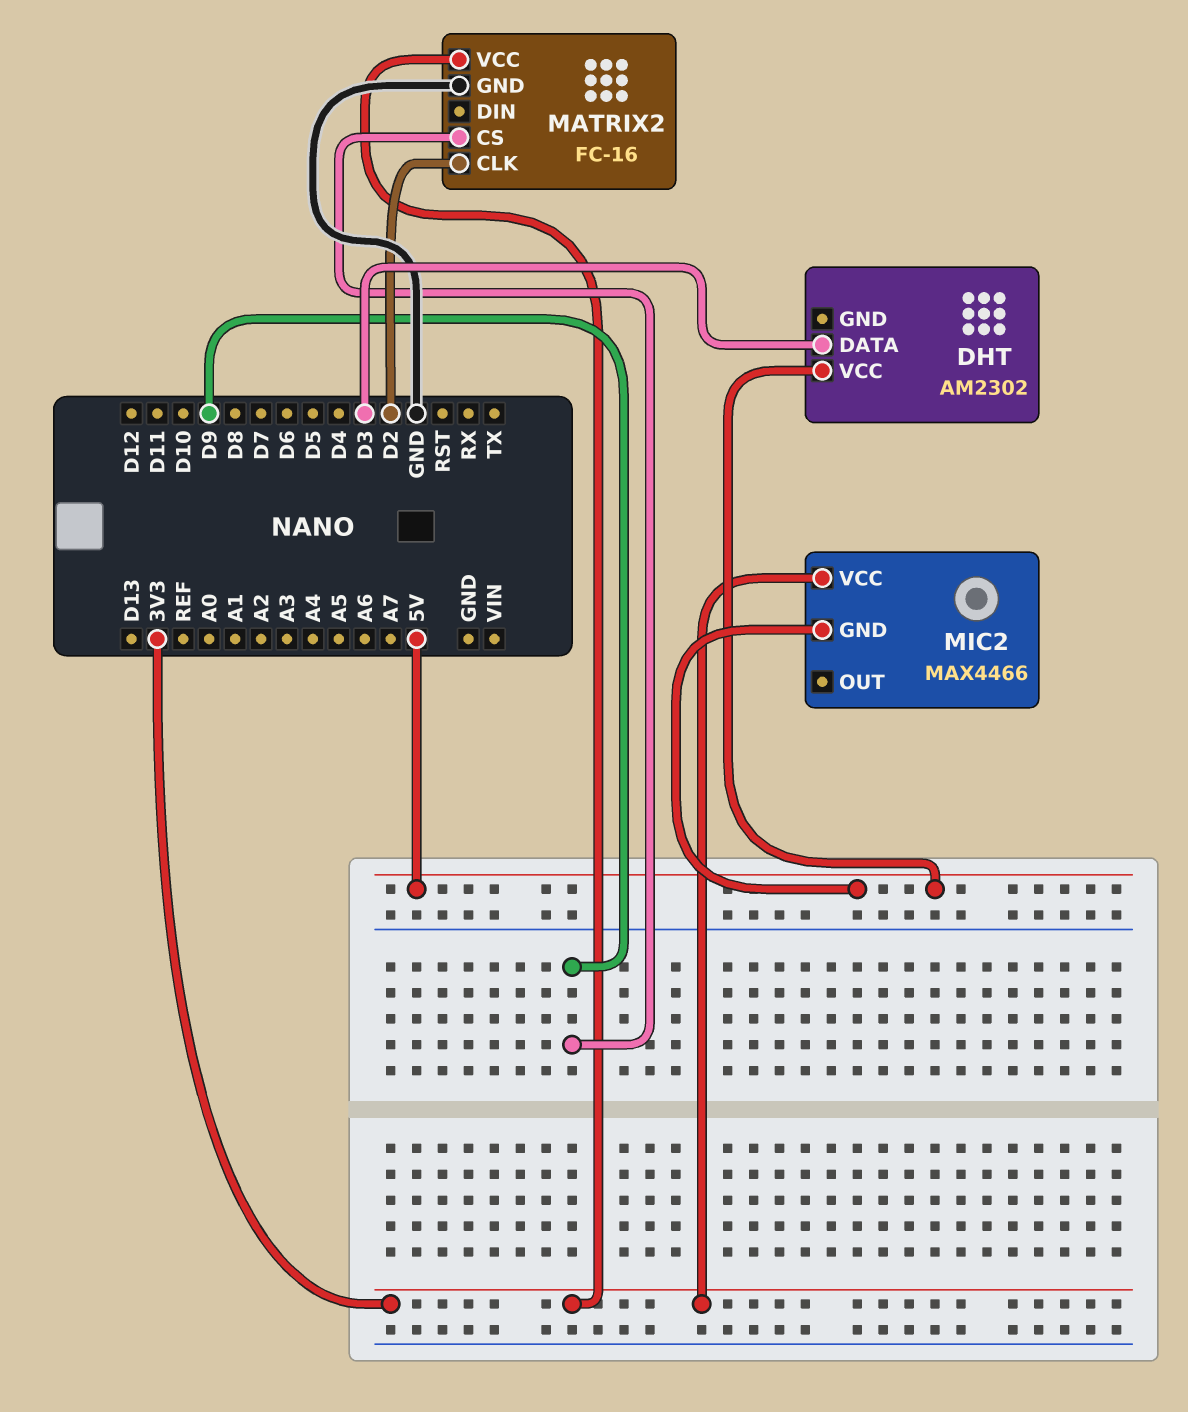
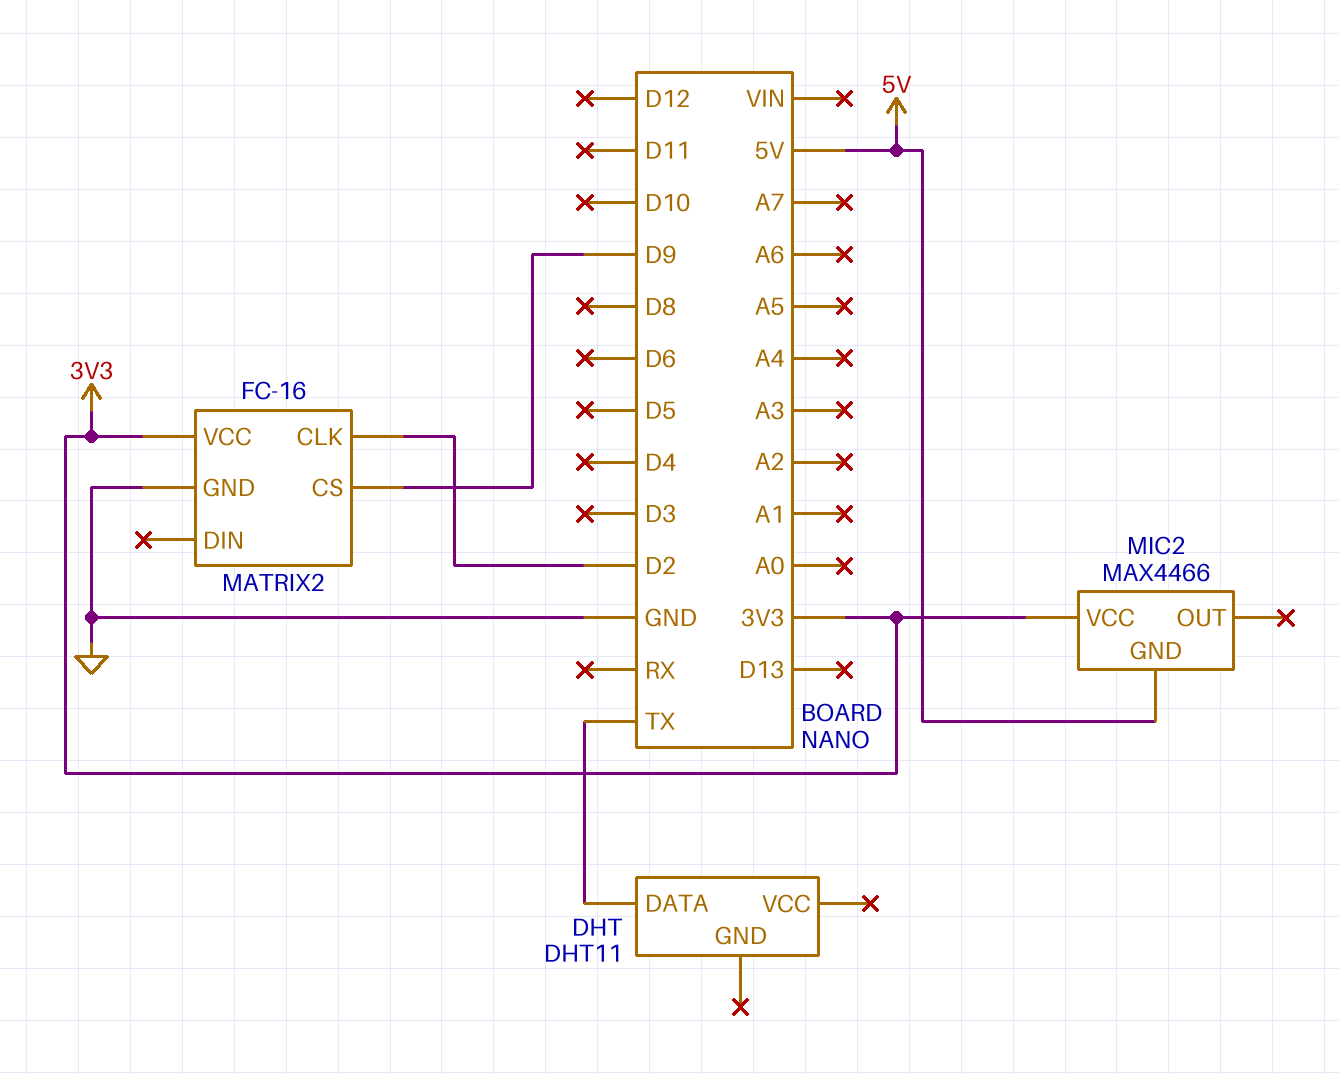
DHT: AM2302 -> DHT11
DHT pin DATA: D3 -> TX
DHT pin VCC: 5V -> none

